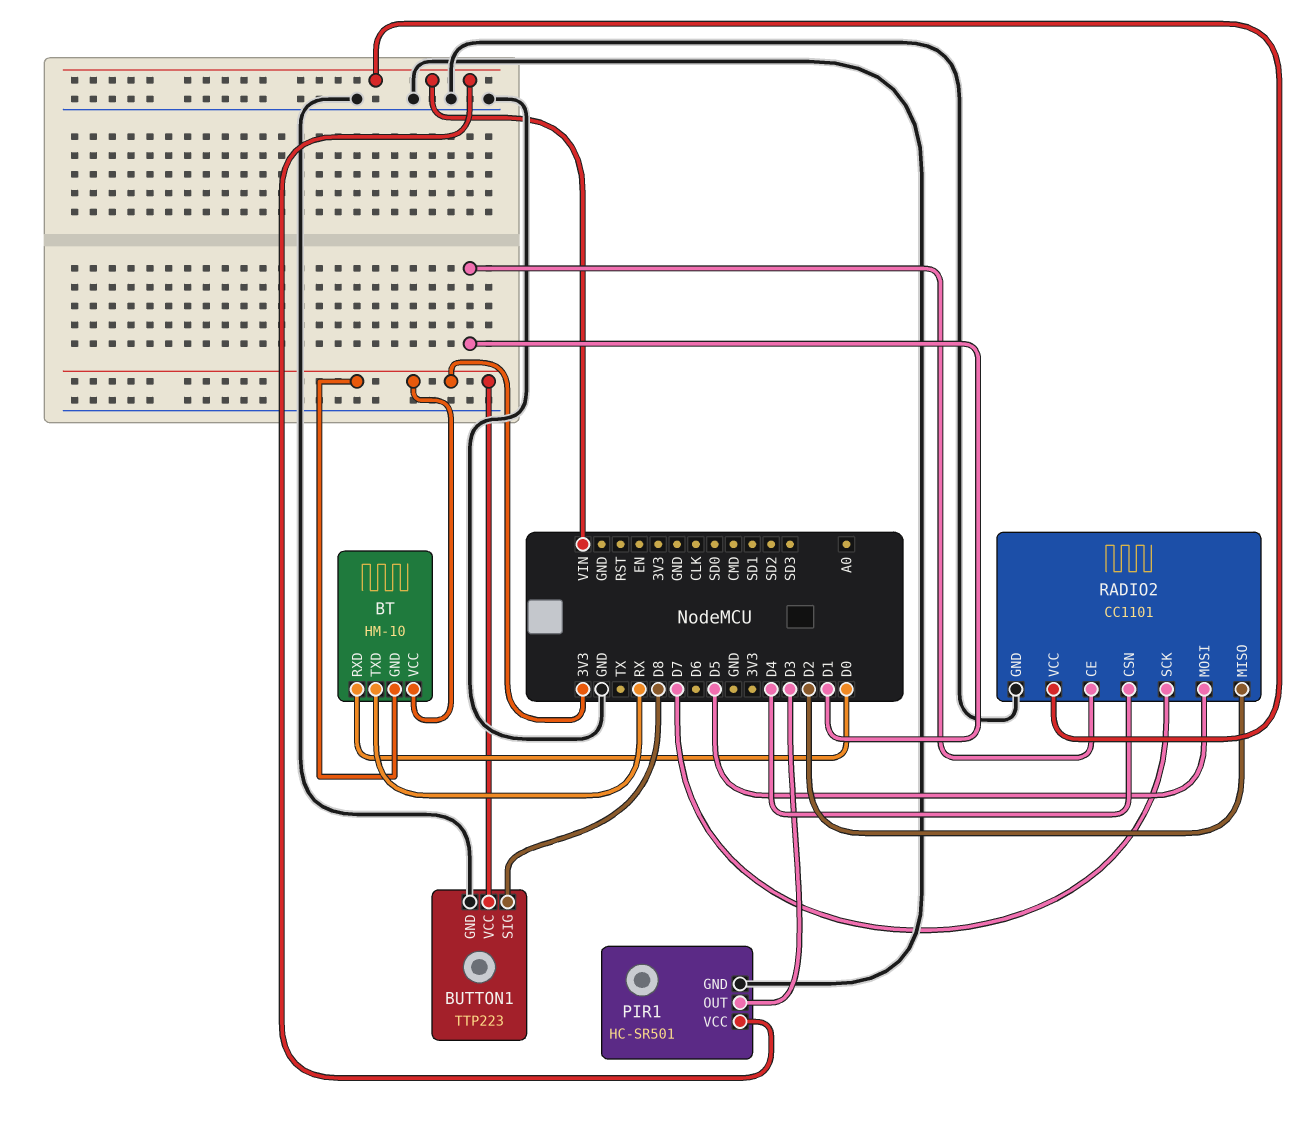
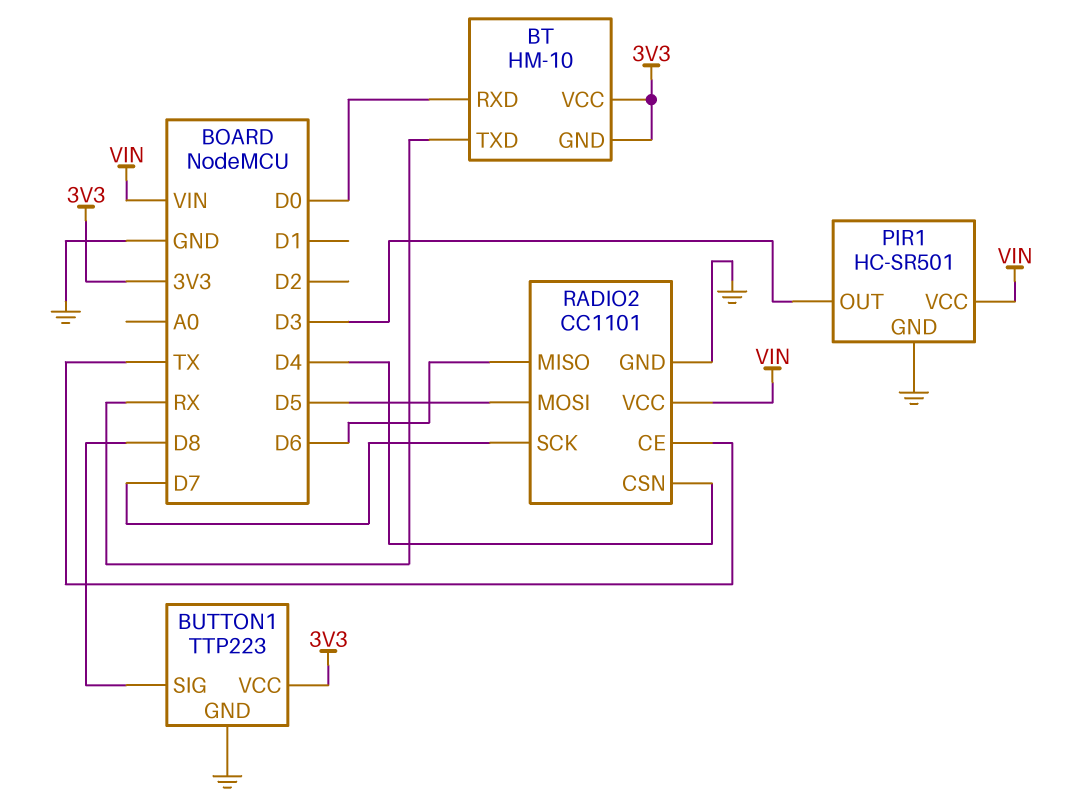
RADIO2 pin CE: D1 -> TX
RADIO2 pin MISO: D2 -> D6

